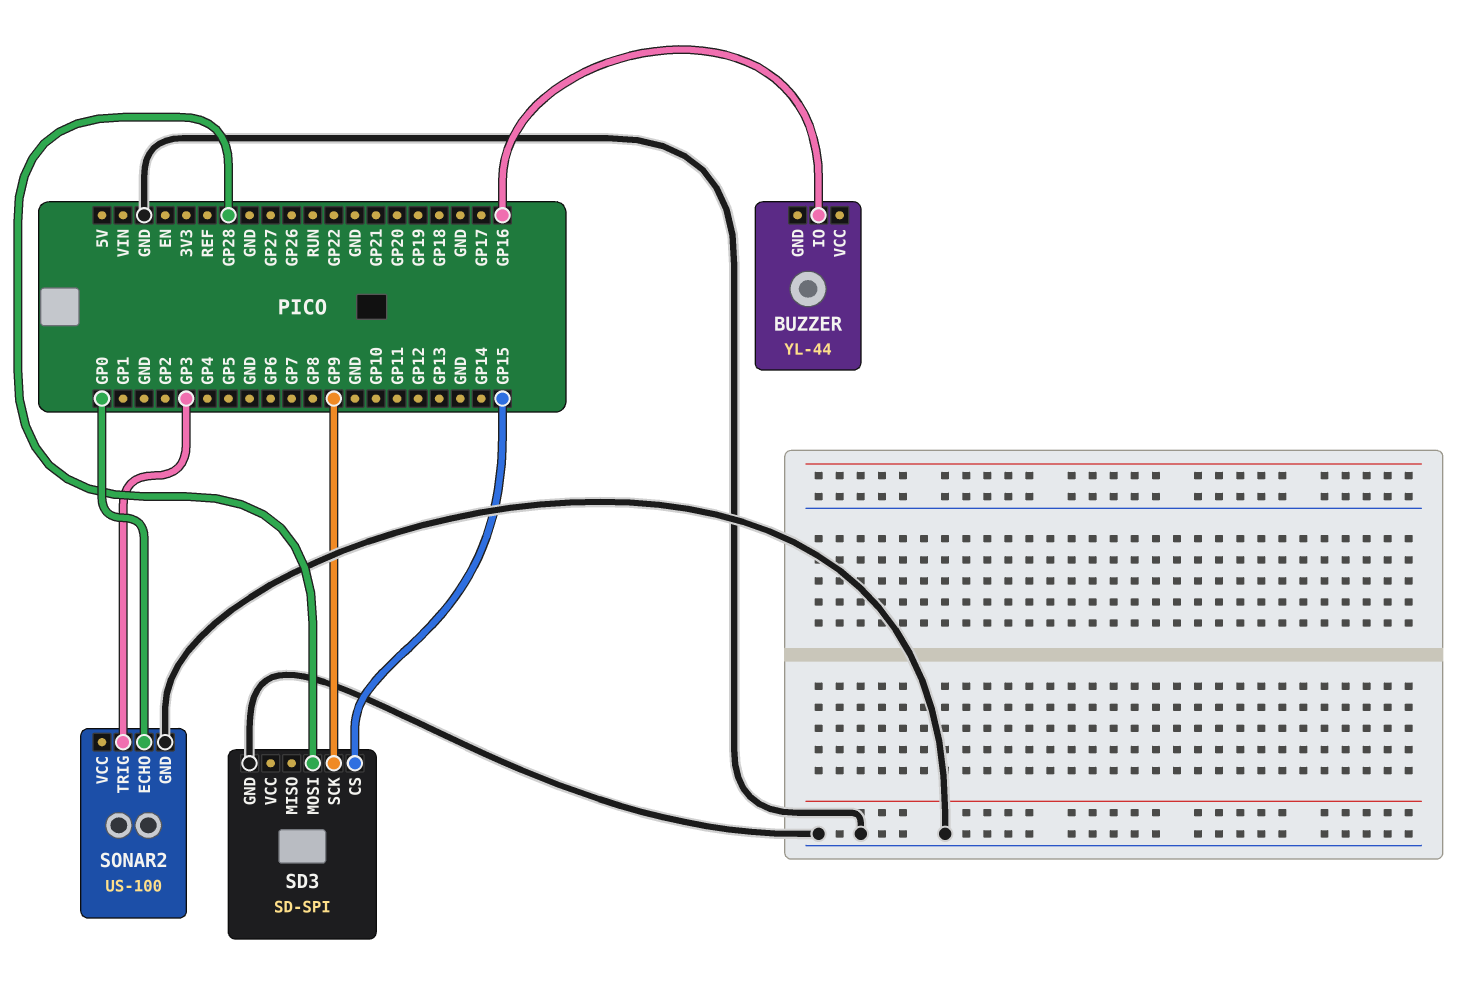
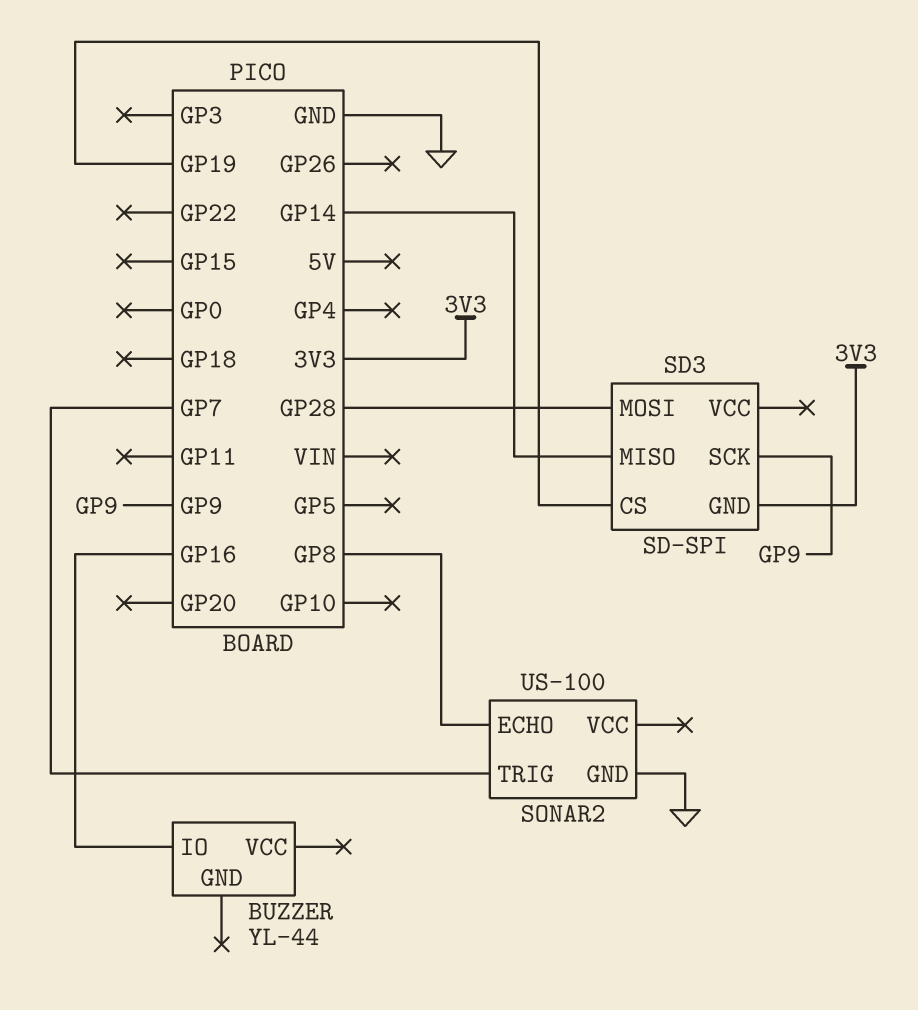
SD3 pin CS: GP15 -> GP19
SD3 pin GND: GND -> 3V3
SD3 pin MISO: none -> GP14
SONAR2 pin ECHO: GP0 -> GP8
SONAR2 pin TRIG: GP3 -> GP7

